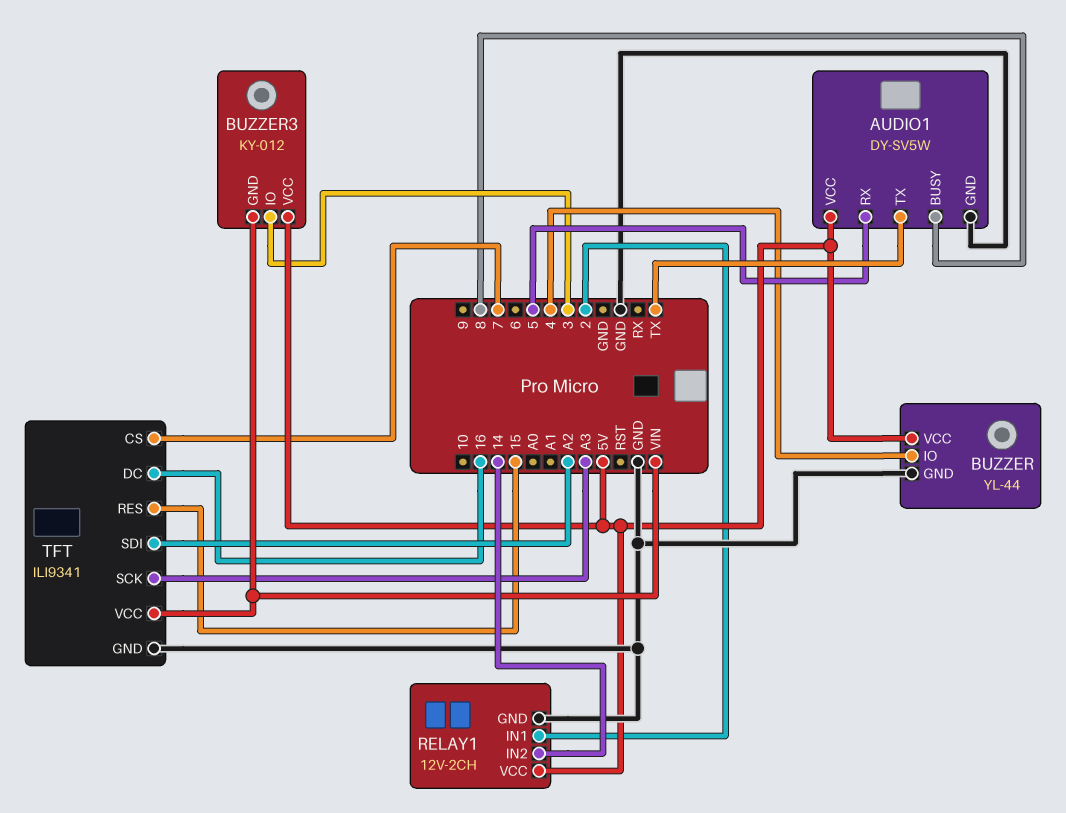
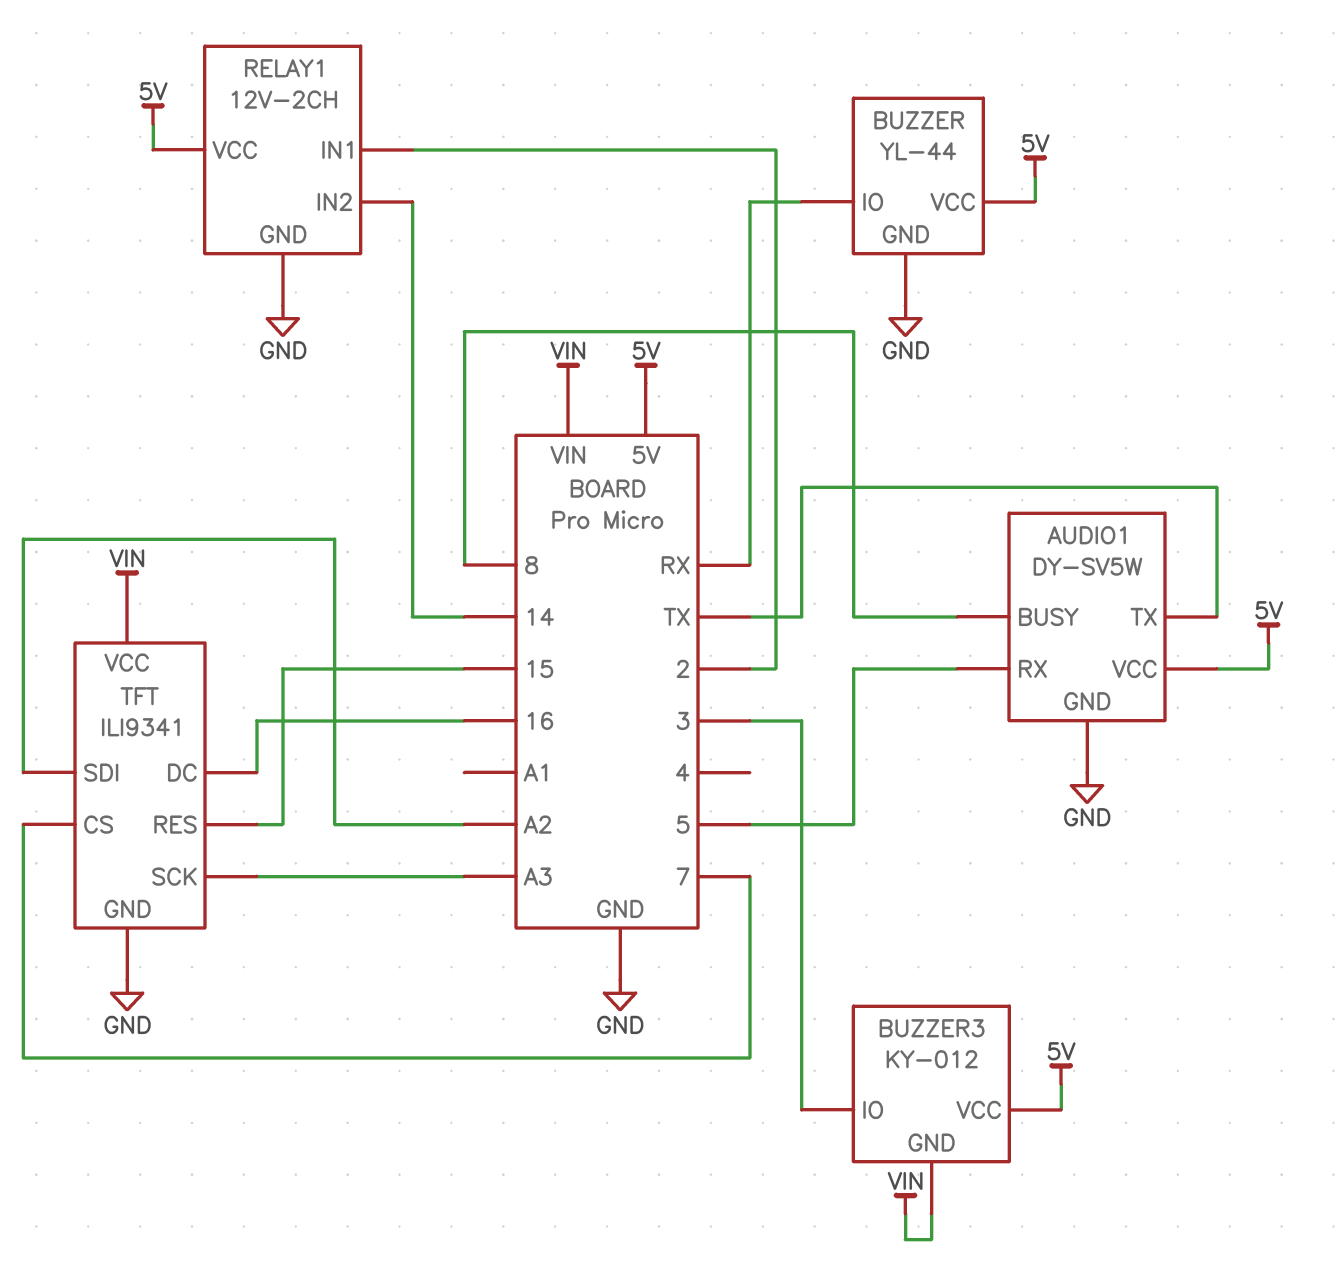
BUZZER pin IO: 4 -> RX

